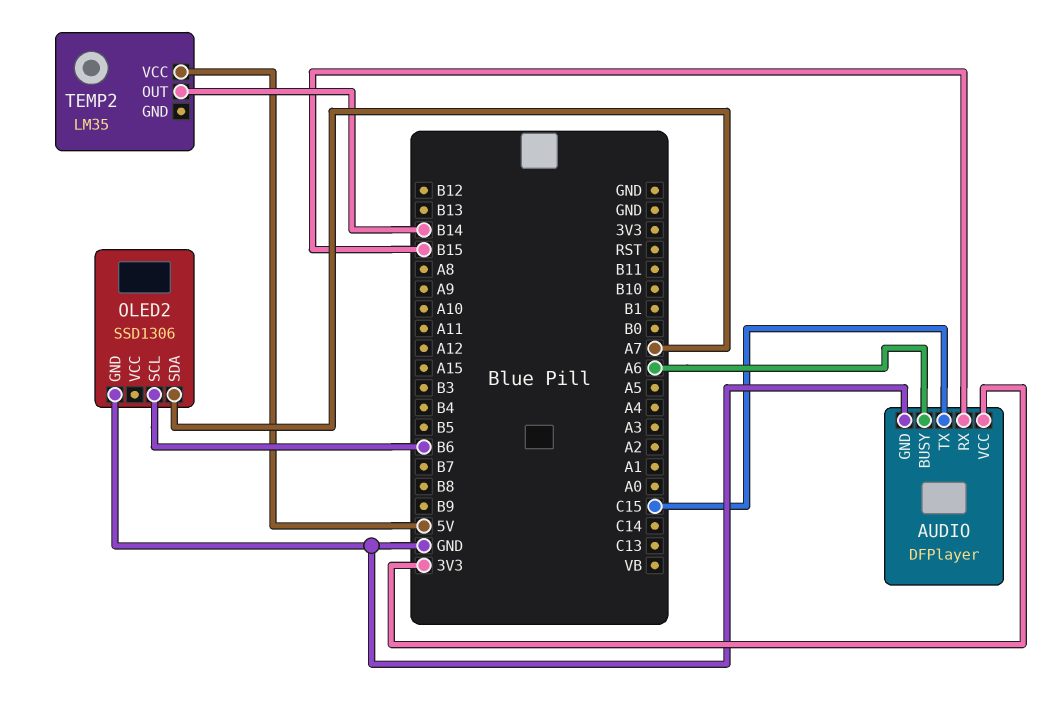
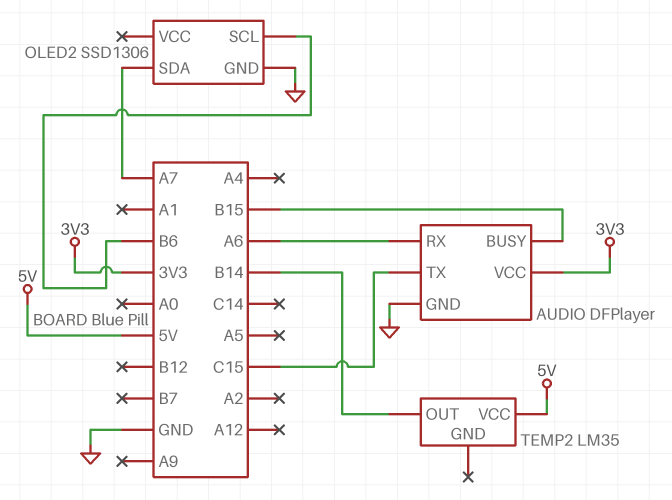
AUDIO pin BUSY: A6 -> B15
AUDIO pin RX: B15 -> A6

